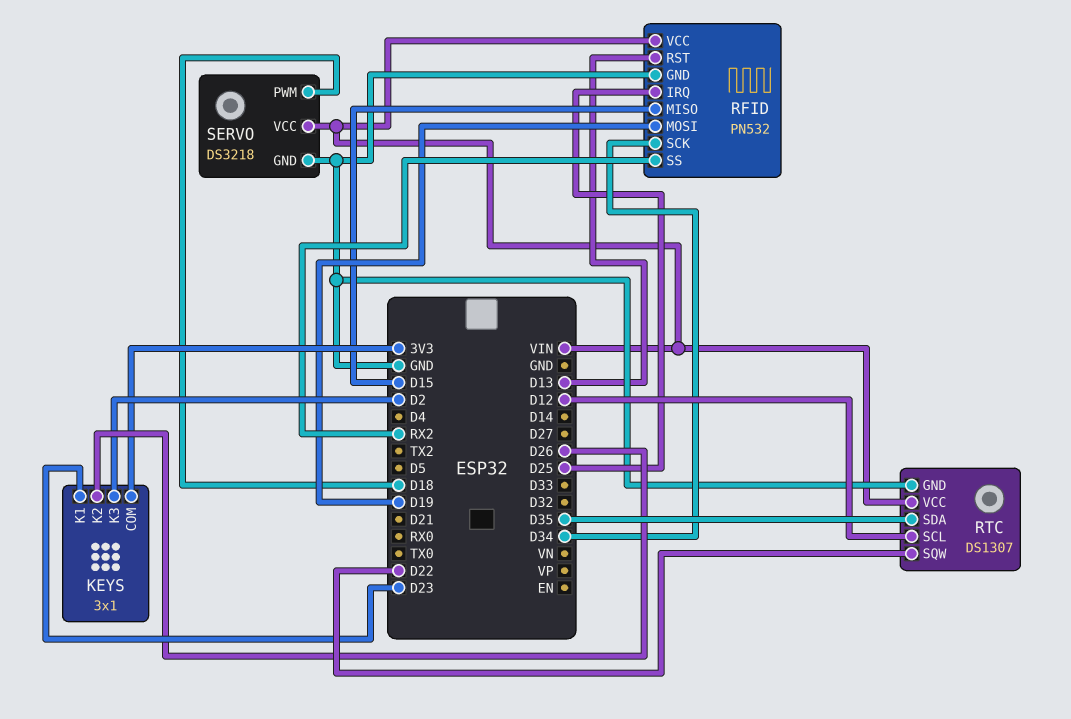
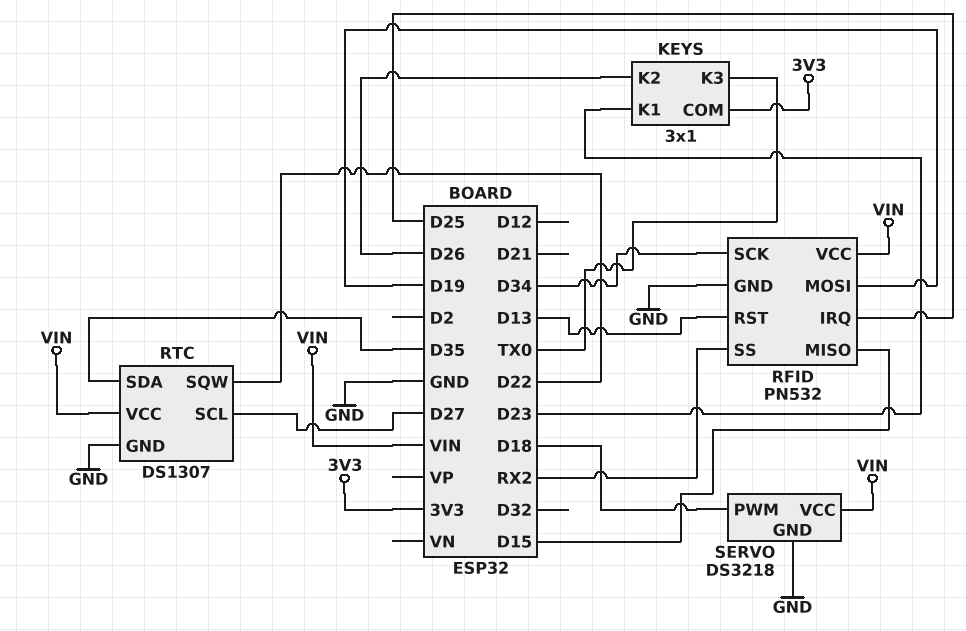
KEYS pin K3: D2 -> TX0
RTC pin SCL: D12 -> D27

